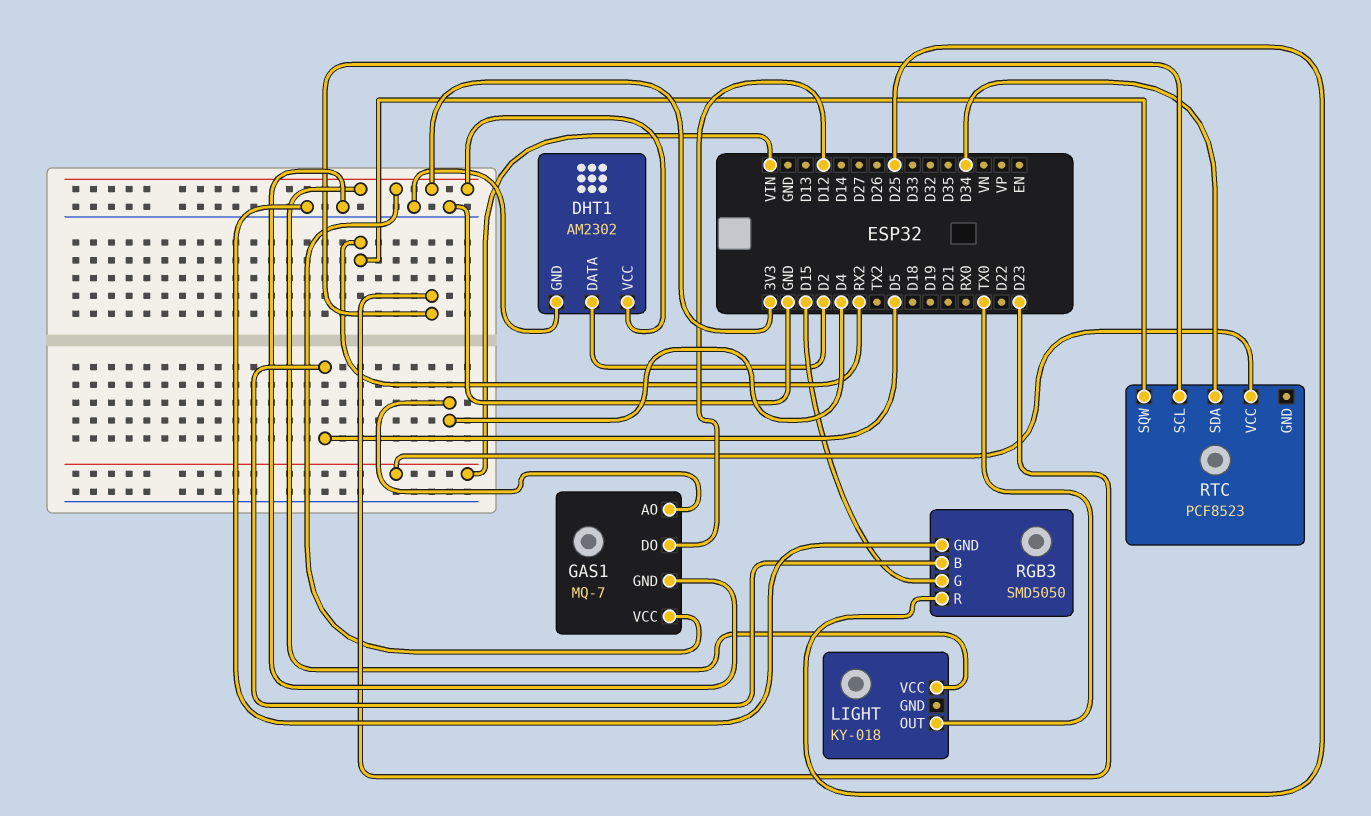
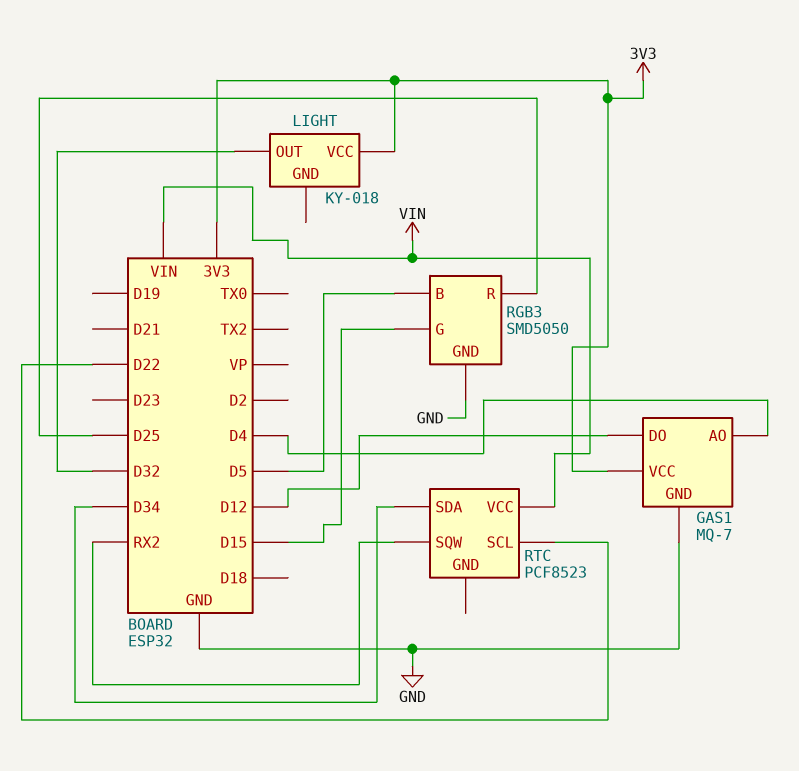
DHT1: AM2302 -> none
DHT1 pin DATA: D2 -> none
DHT1 pin GND: GND -> none
DHT1 pin VCC: 3V3 -> none
LIGHT pin OUT: TX0 -> D32
RTC pin SCL: D23 -> D22

